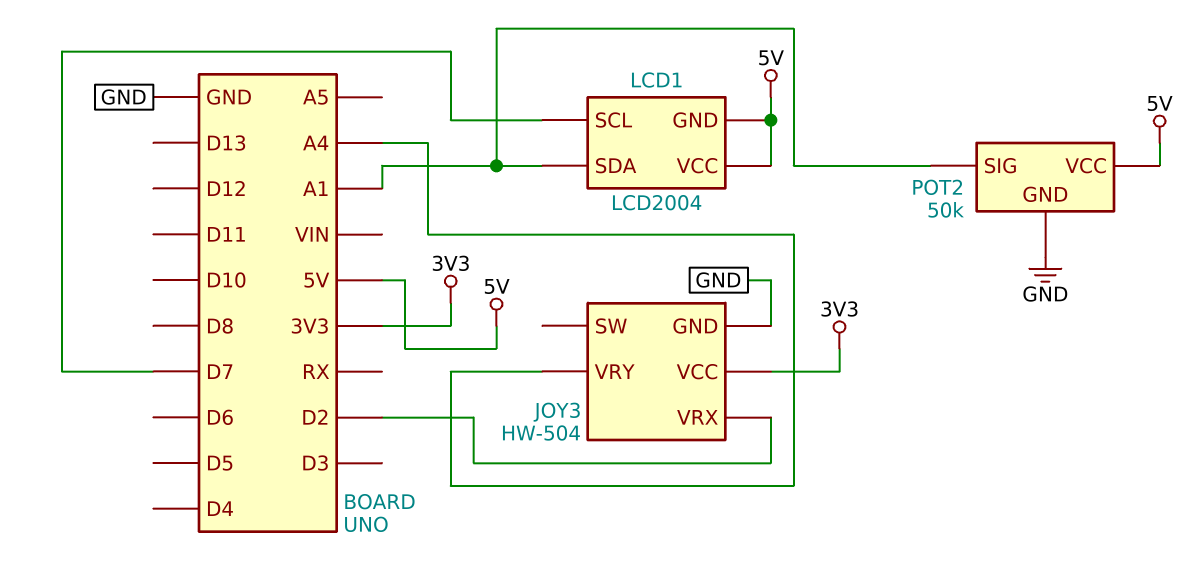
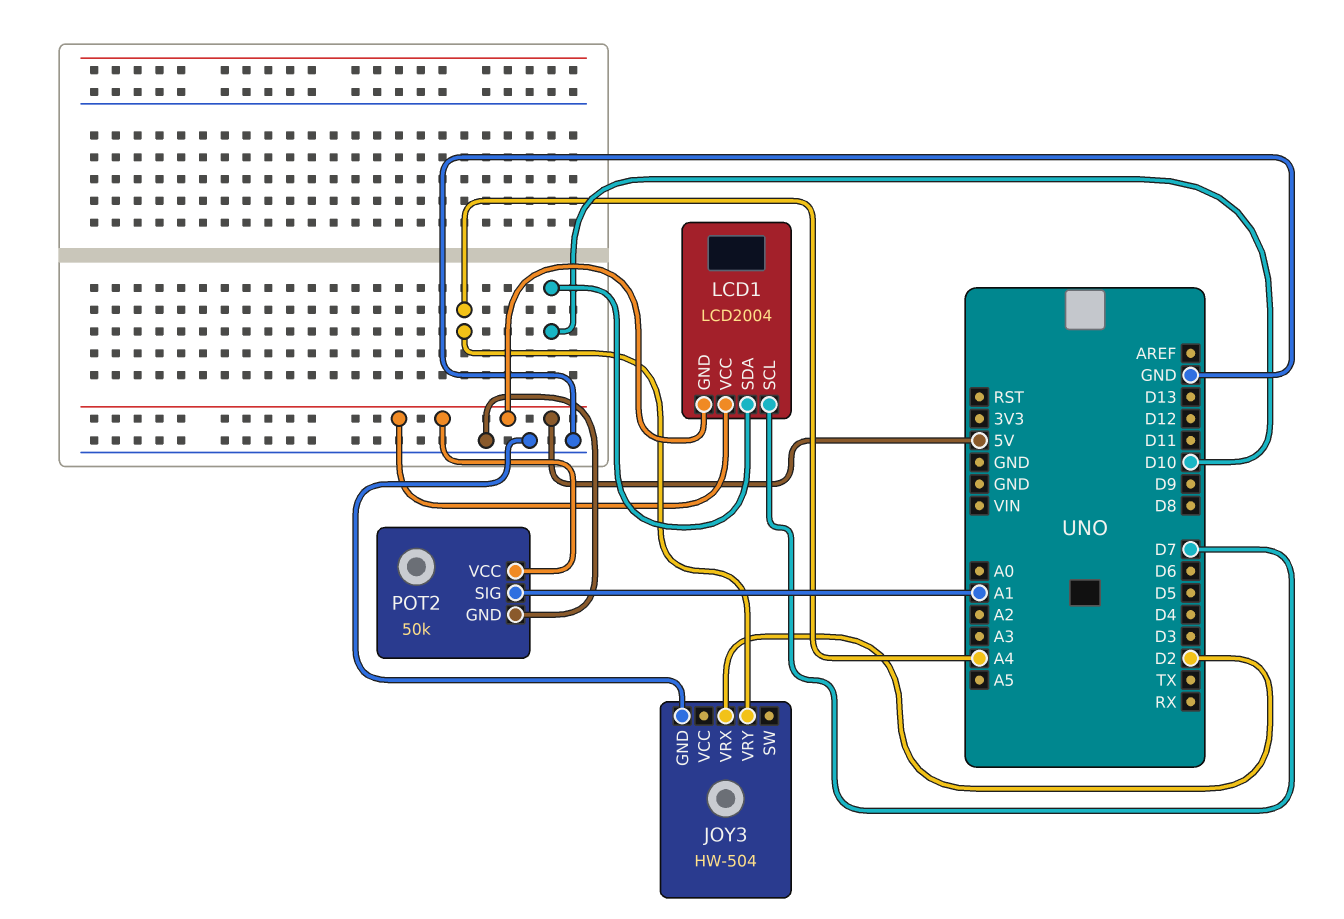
JOY3 pin VCC: 3V3 -> none
LCD1 pin SDA: A1 -> D10

